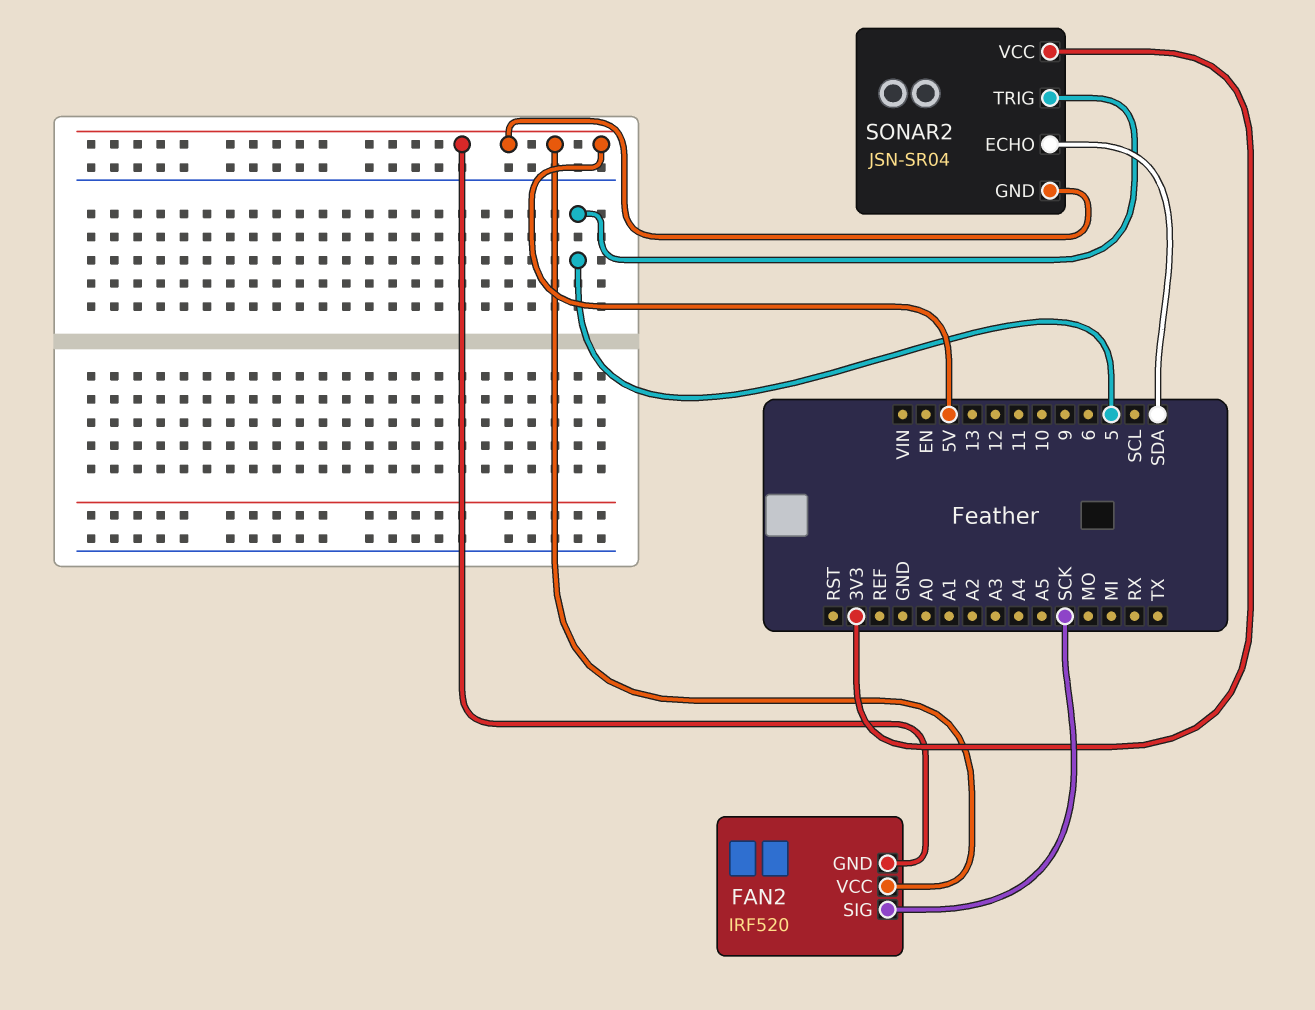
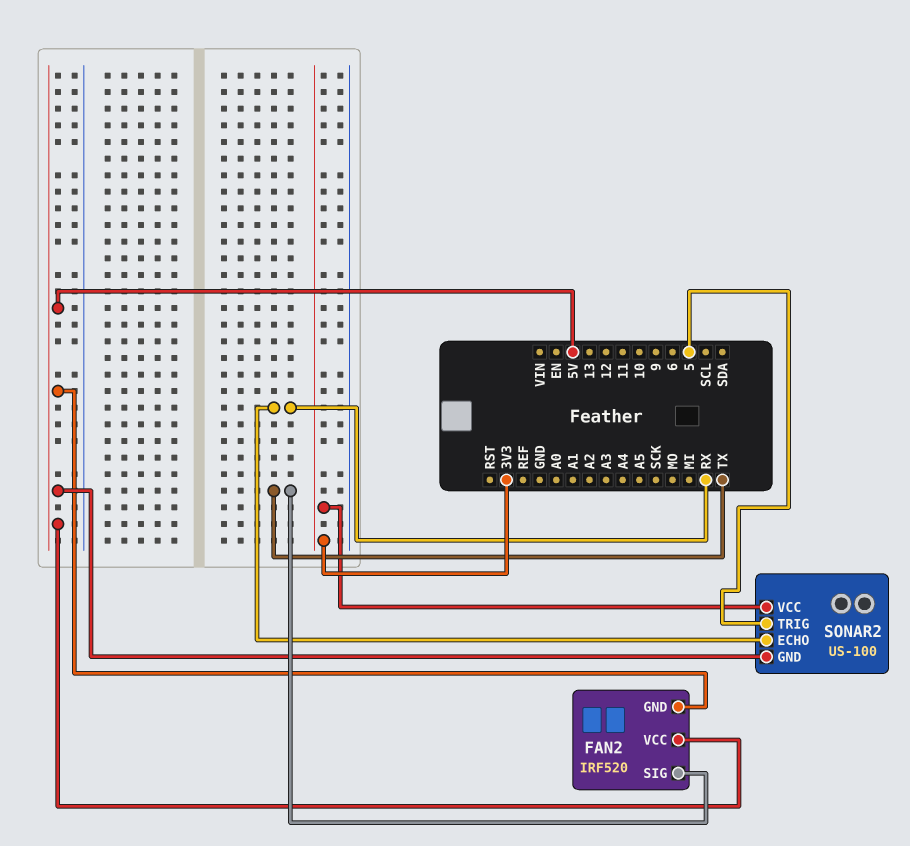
FAN2 pin SIG: SCK -> TX
SONAR2: JSN-SR04 -> US-100
SONAR2 pin ECHO: SDA -> RX

